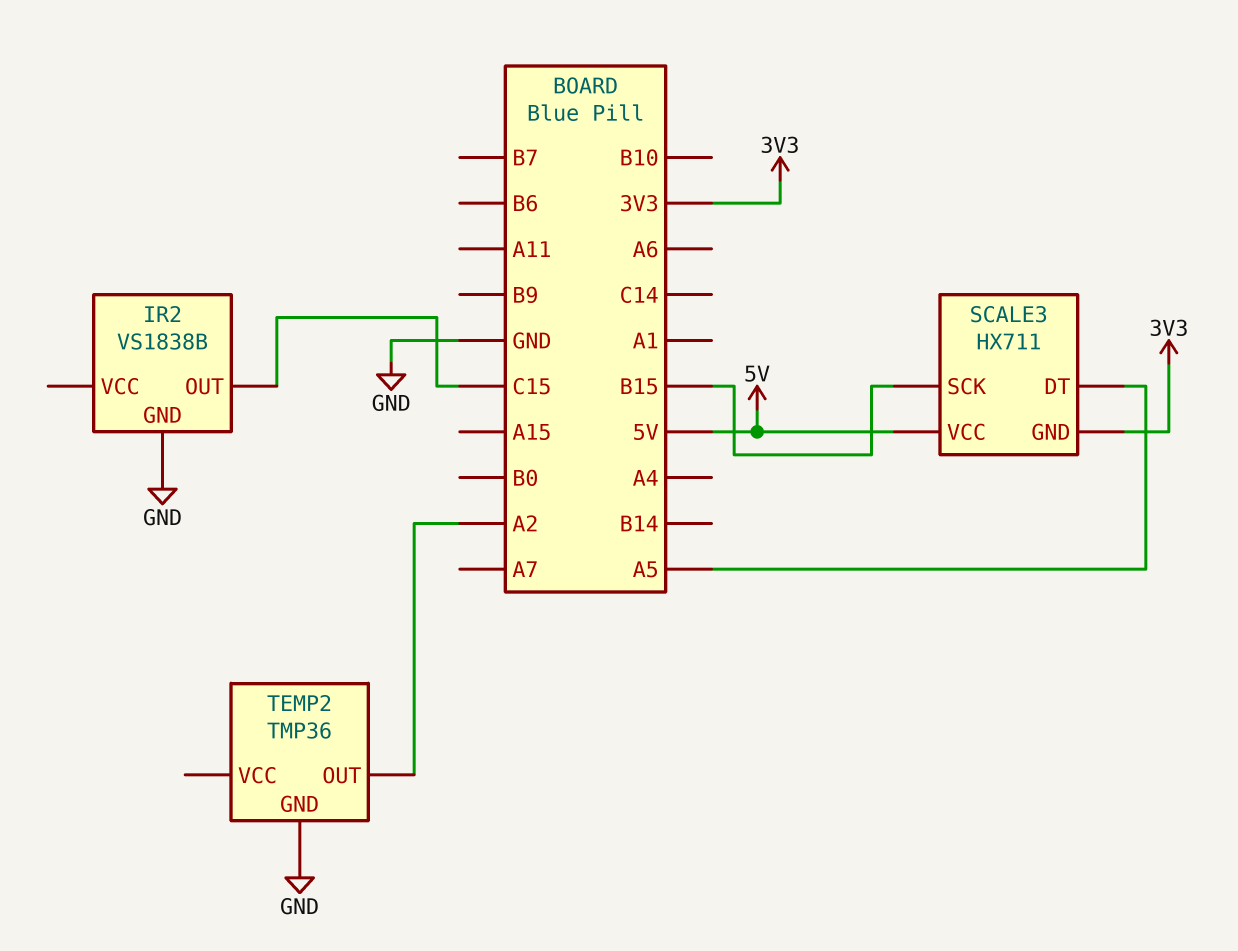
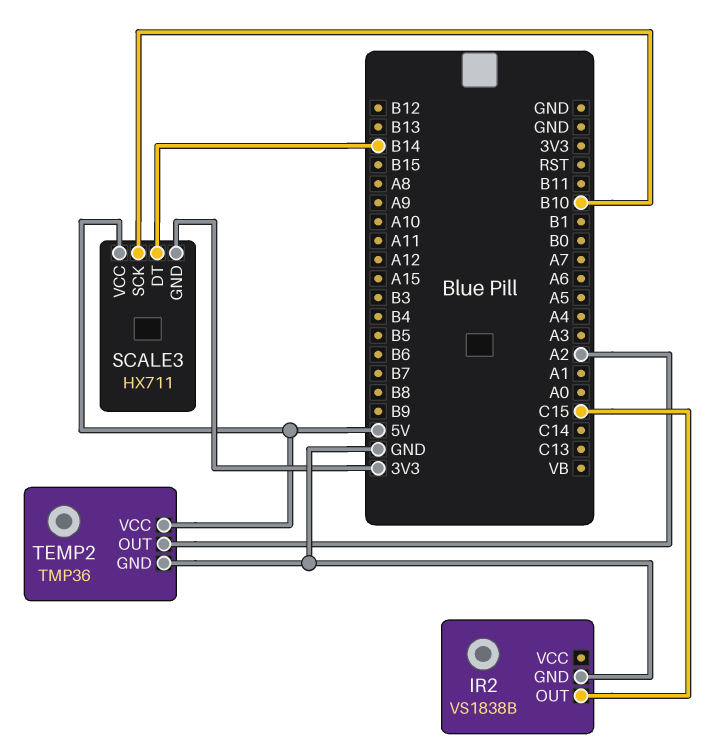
SCALE3 pin DT: A5 -> B14
SCALE3 pin SCK: B15 -> B10
TEMP2 pin VCC: none -> 5V

